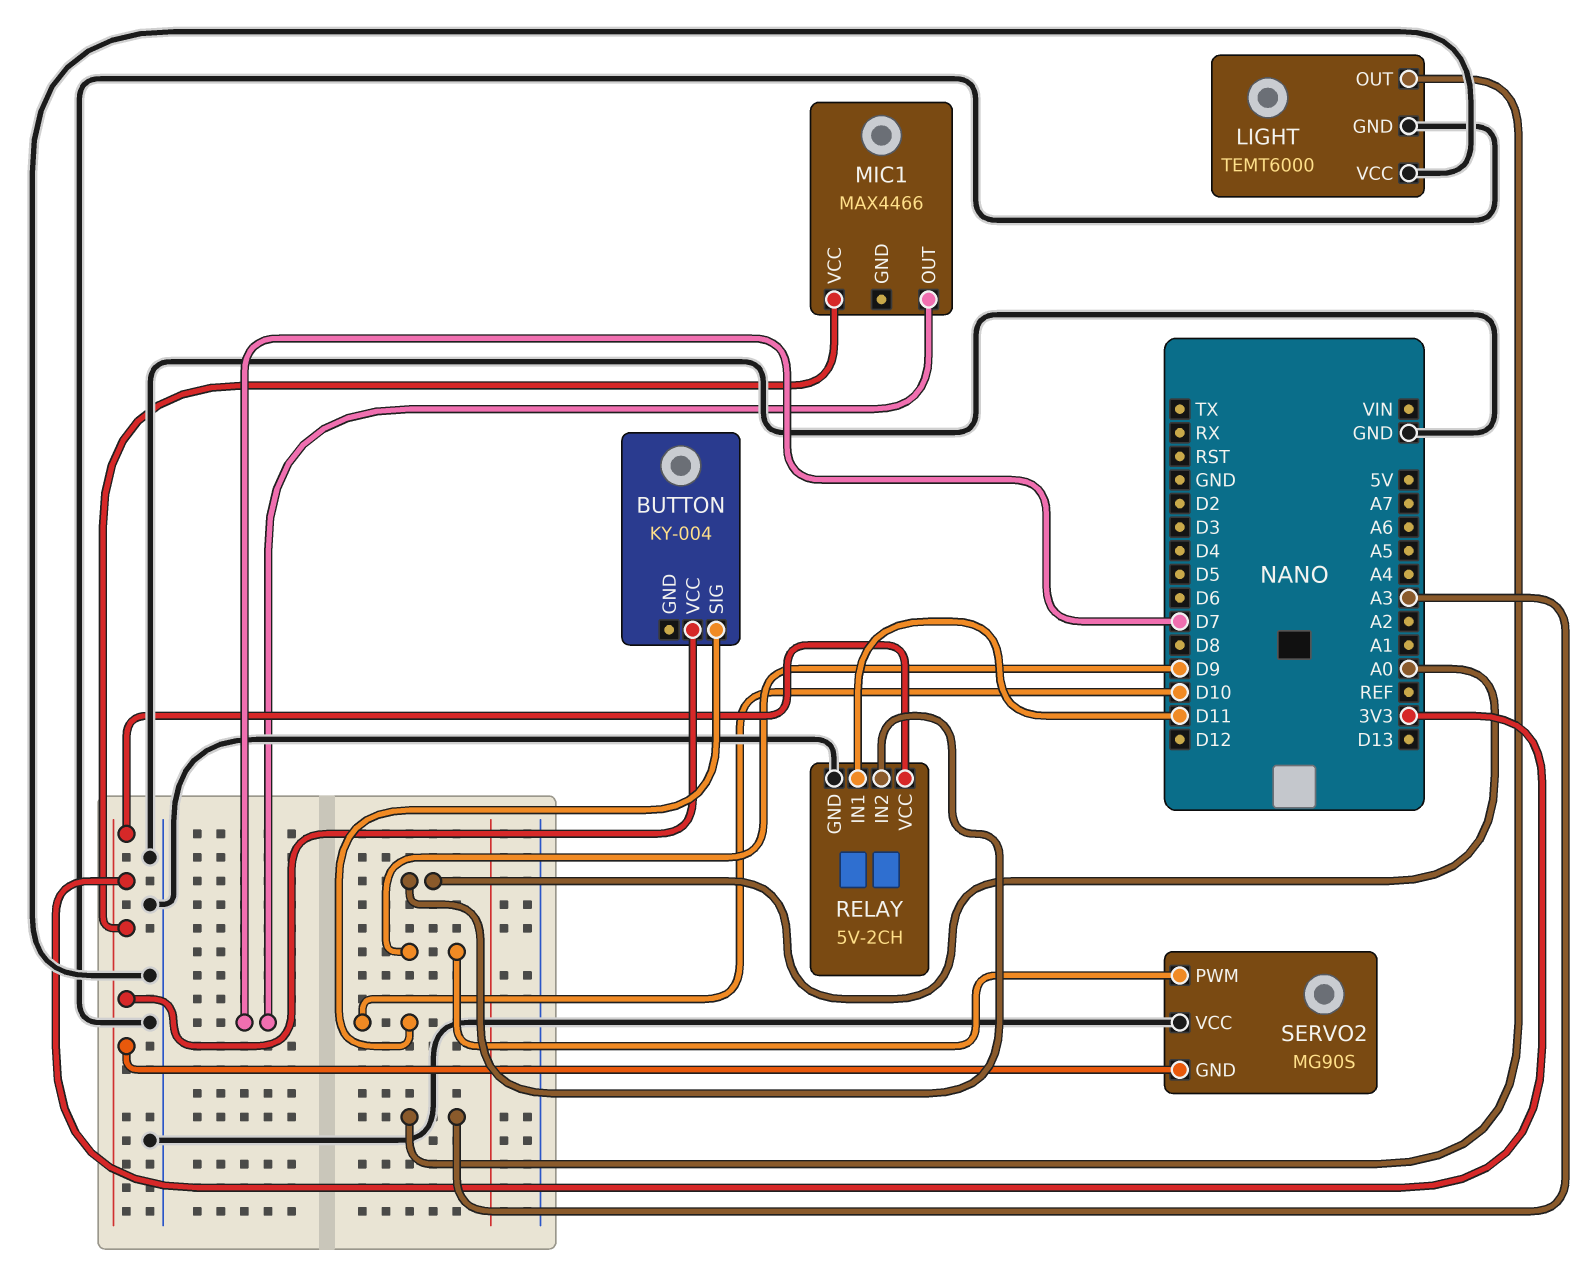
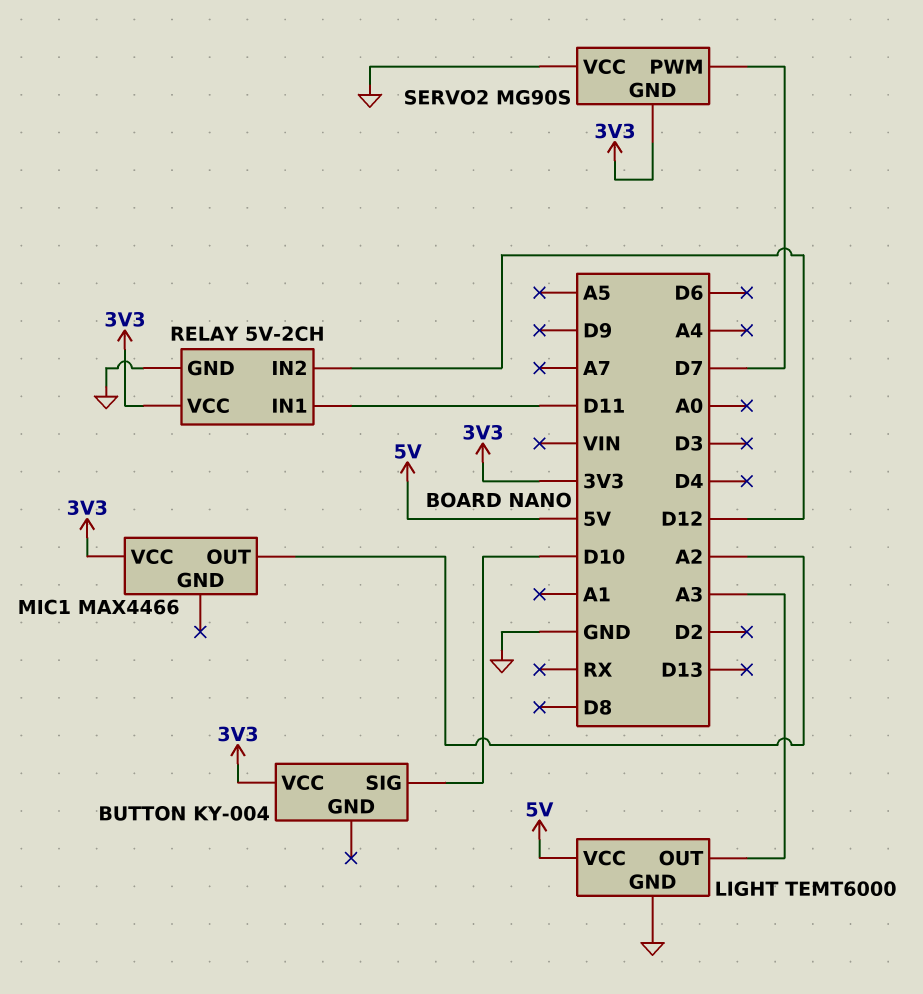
LIGHT pin VCC: GND -> 5V
MIC1 pin OUT: D7 -> A2
RELAY pin IN2: A0 -> D12
SERVO2 pin PWM: D9 -> D7

